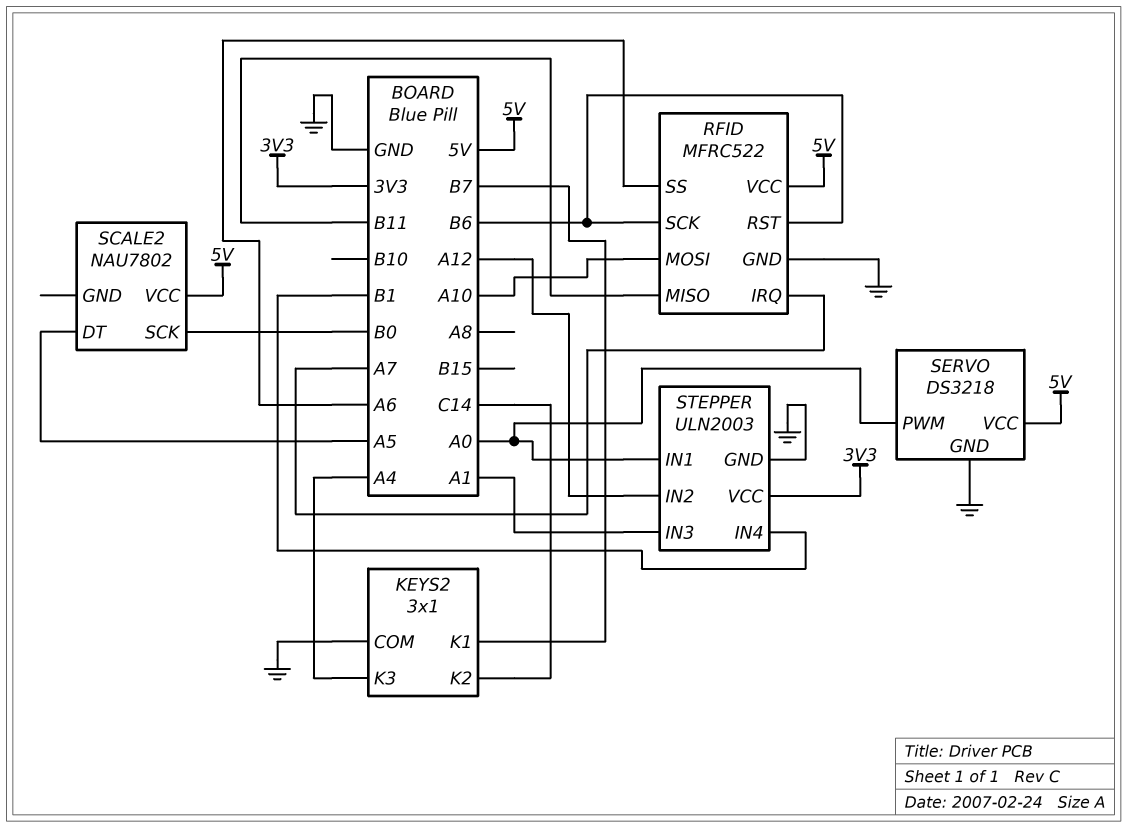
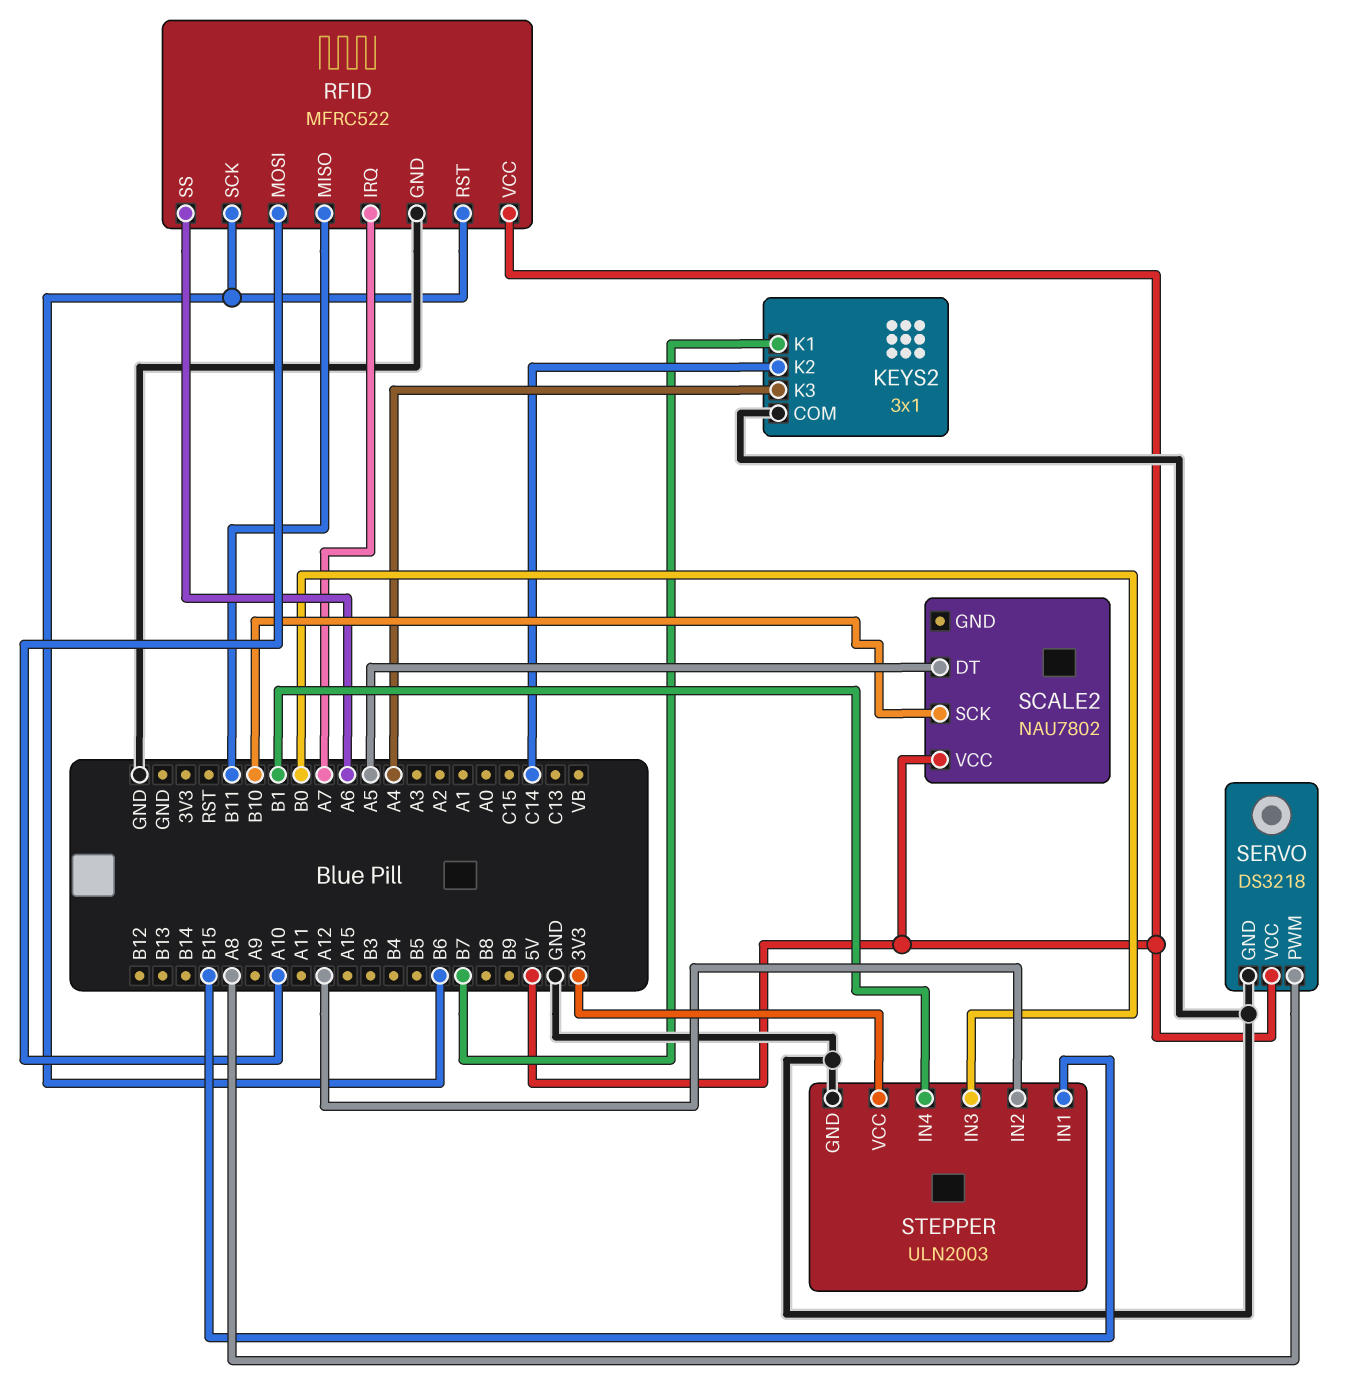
SCALE2 pin SCK: B0 -> B10
SERVO pin PWM: A0 -> A8
STEPPER pin IN1: A0 -> B15
STEPPER pin IN3: A1 -> B0

